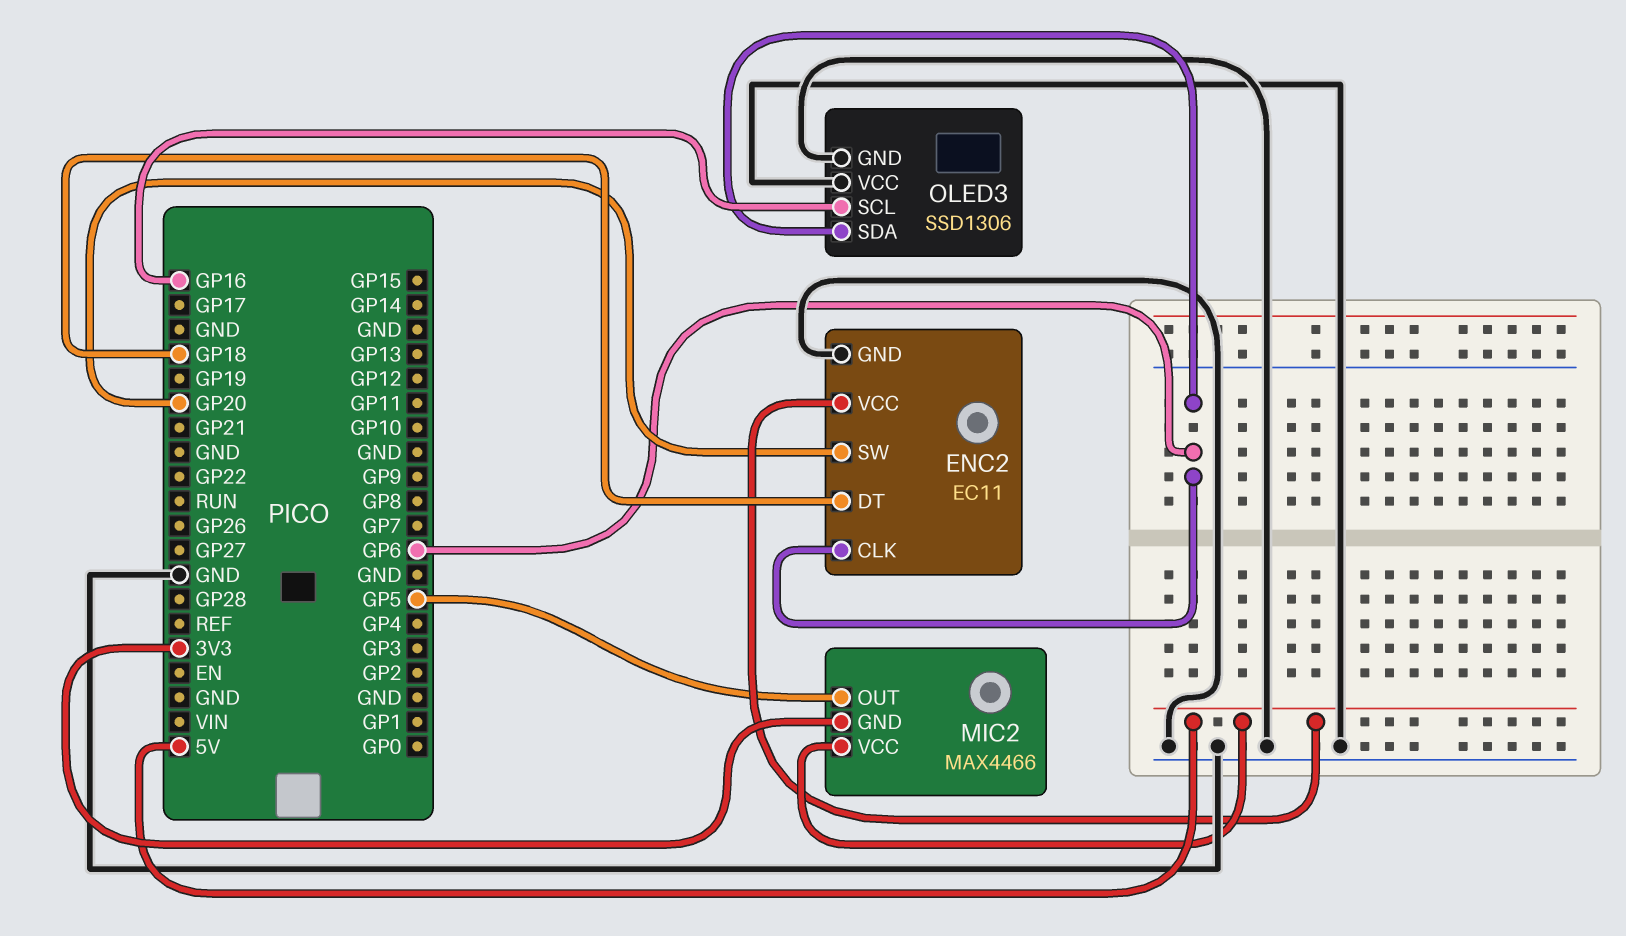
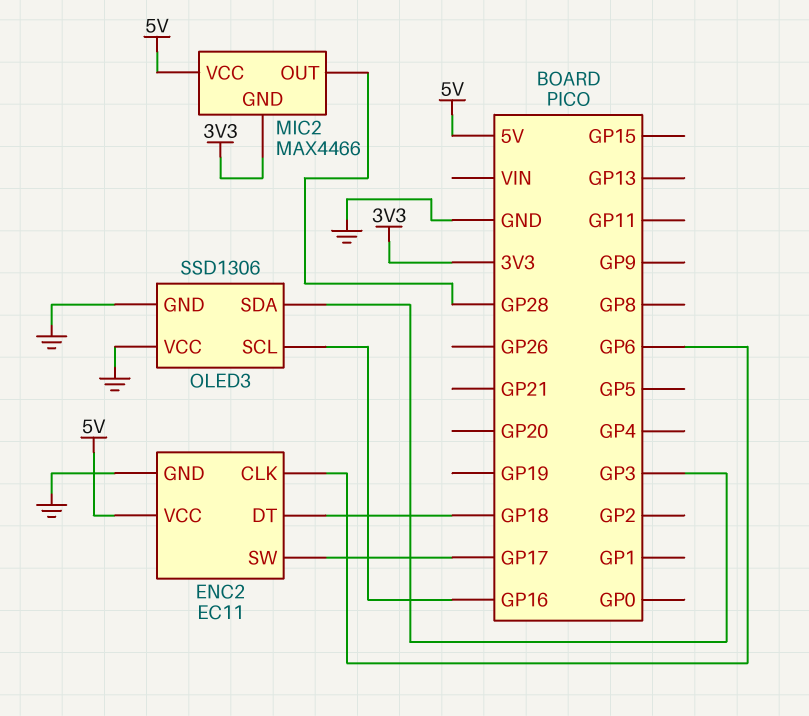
ENC2 pin SW: GP20 -> GP17
MIC2 pin OUT: GP5 -> GP28
OLED3 pin SDA: GP6 -> GP3

